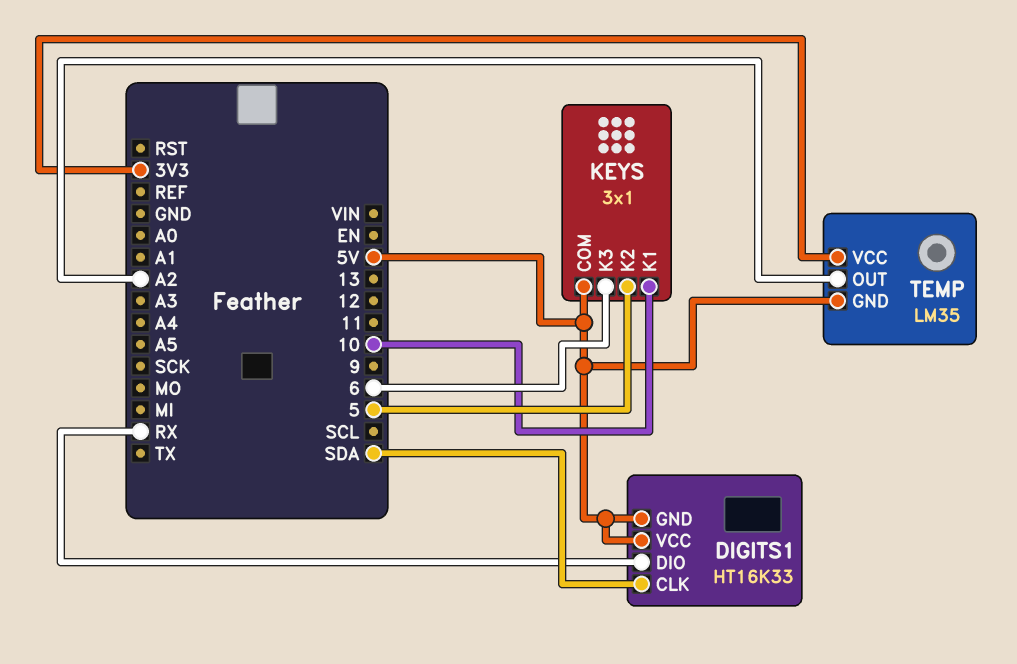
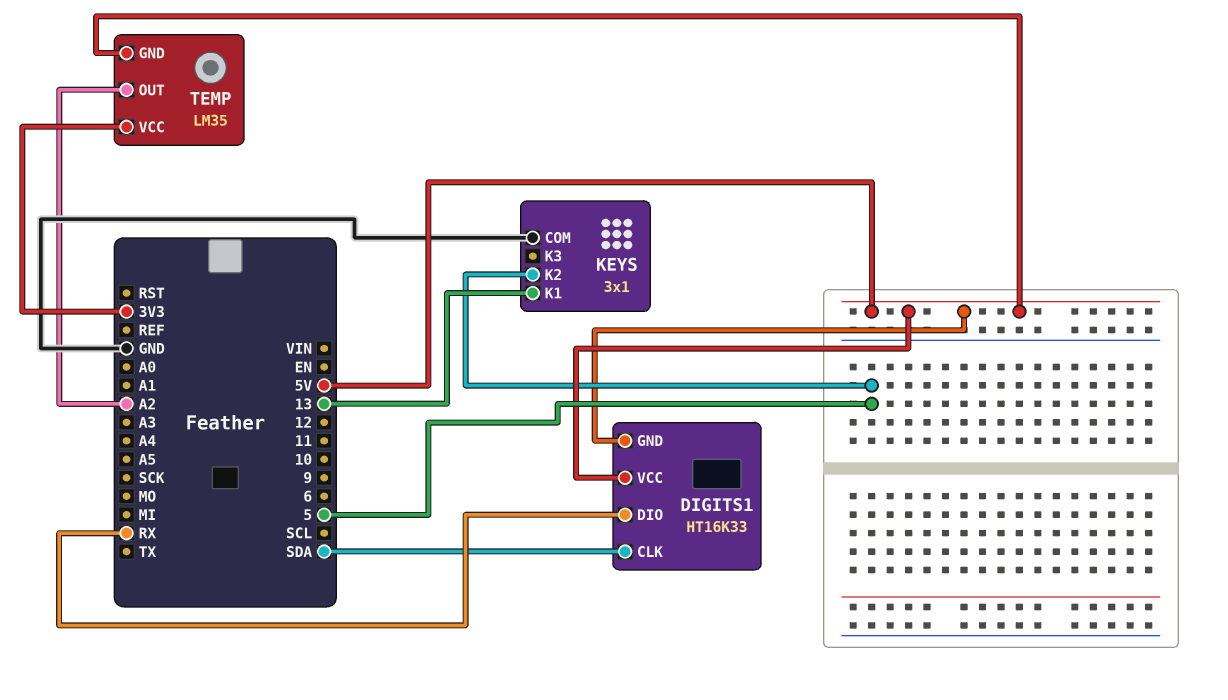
KEYS pin COM: 5V -> GND
KEYS pin K1: 10 -> 13
KEYS pin K3: 6 -> none

